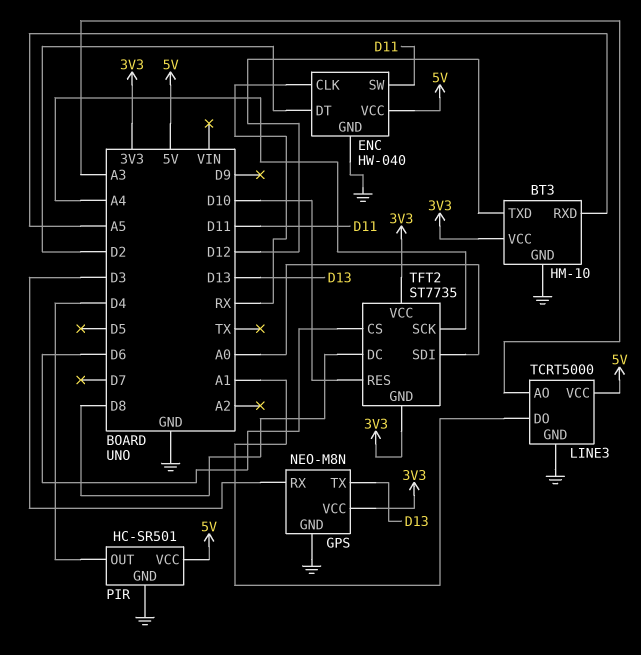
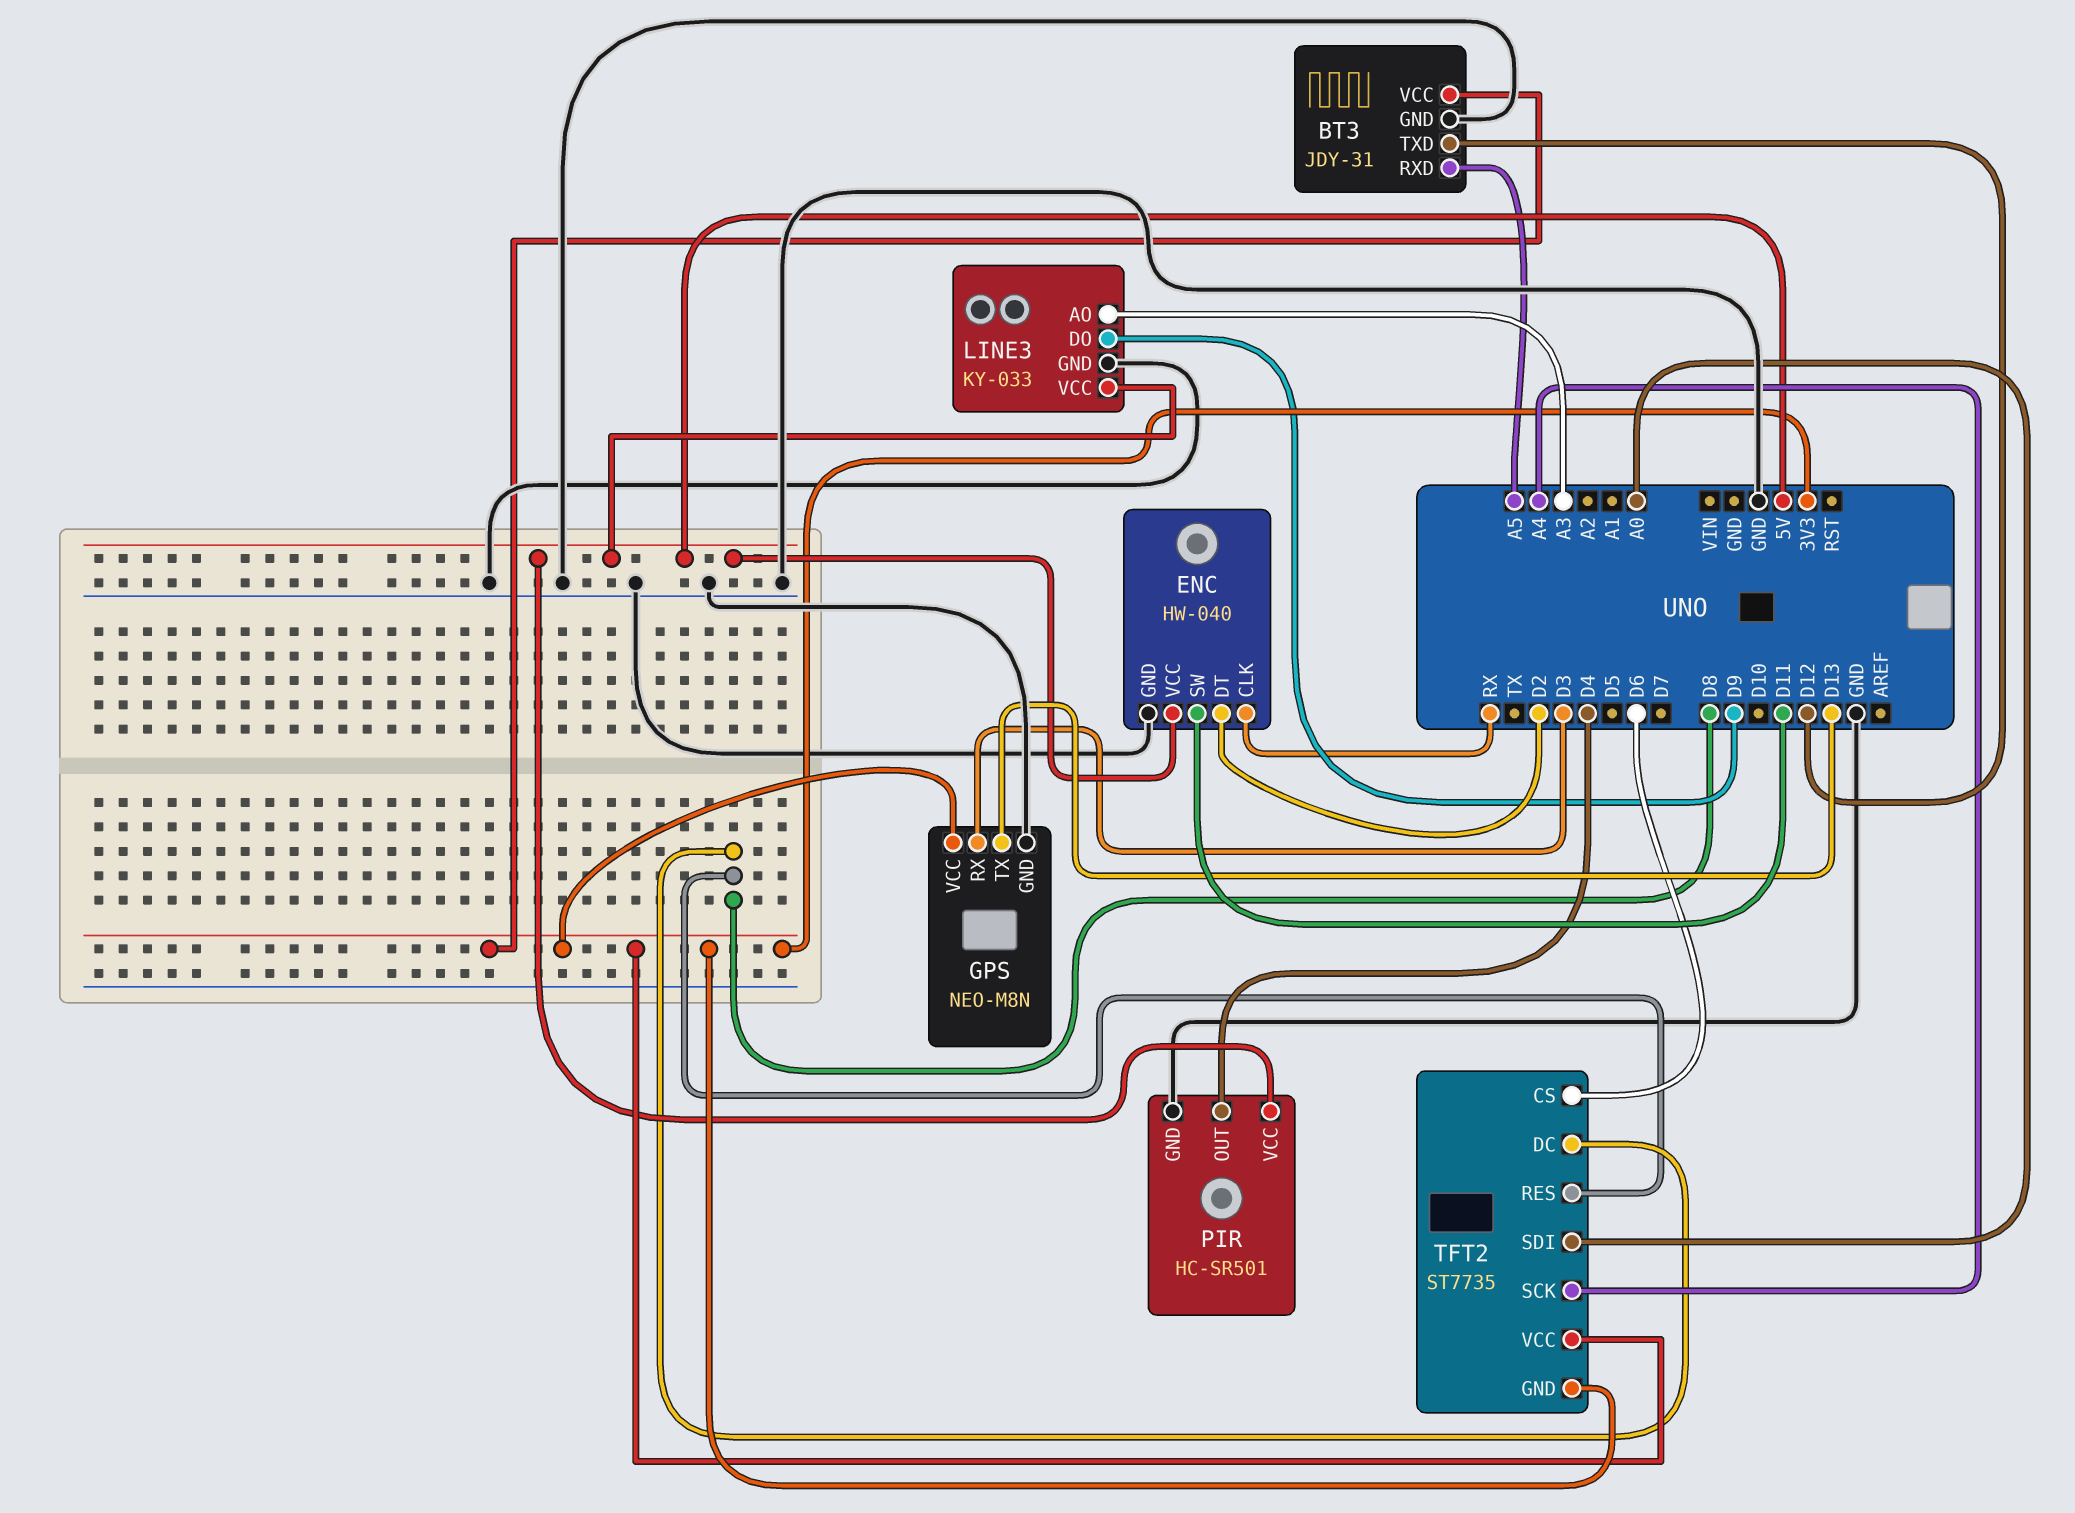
BT3: HM-10 -> JDY-31
LINE3: TCRT5000 -> KY-033
LINE3 pin DO: A1 -> D9
TFT2 pin RES: D10 -> D8

